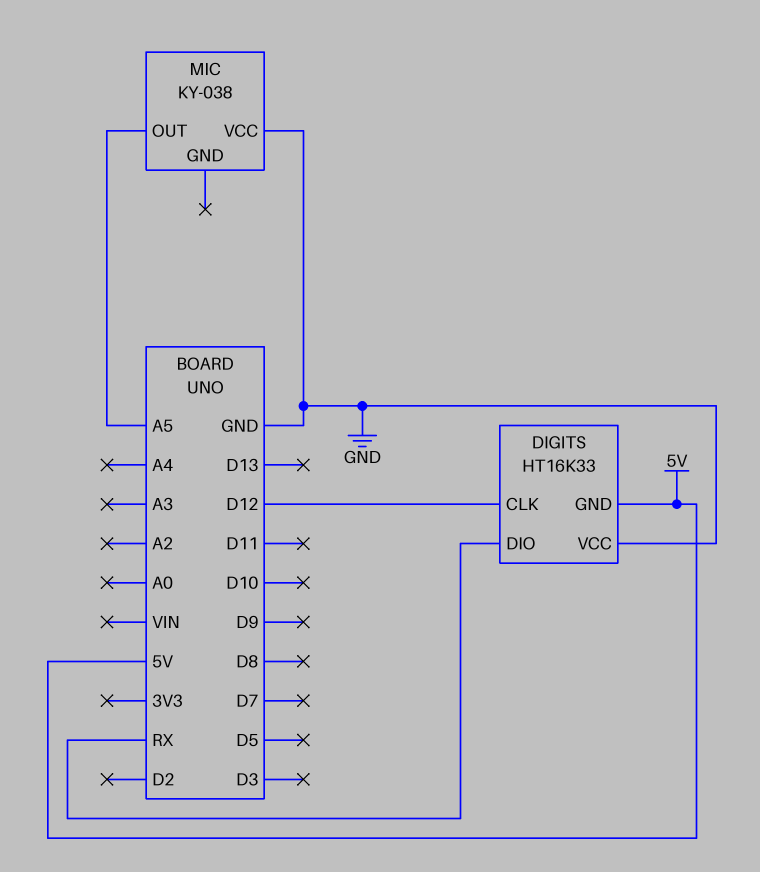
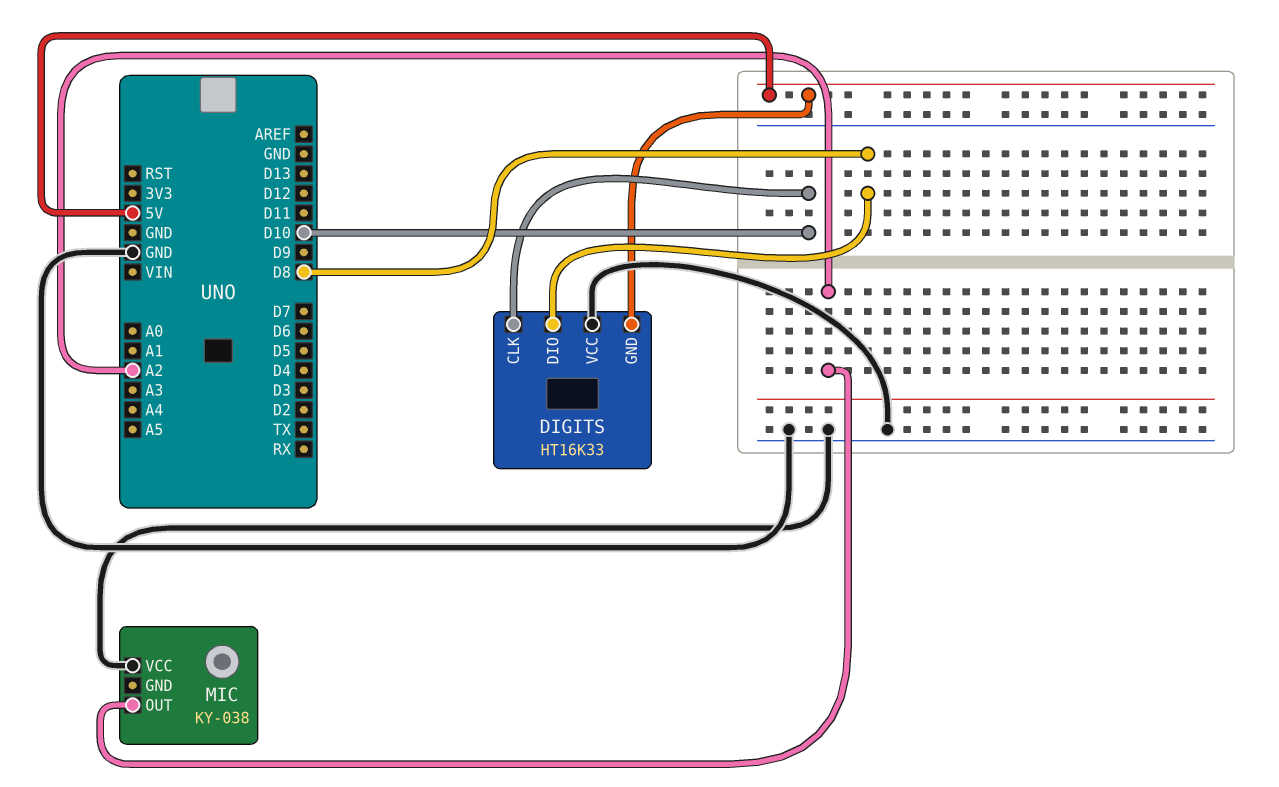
DIGITS pin CLK: D12 -> D10
DIGITS pin DIO: RX -> D8
MIC pin OUT: A5 -> A2

